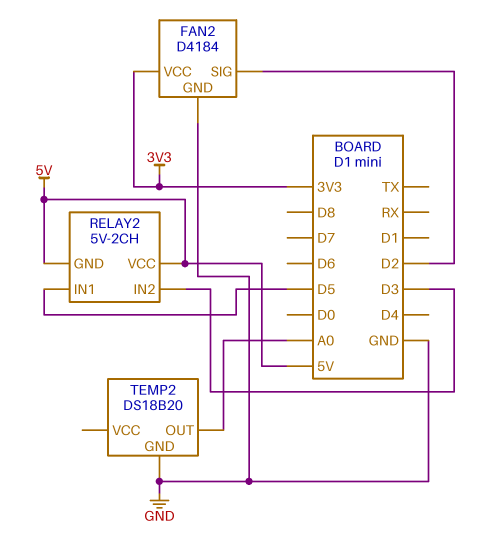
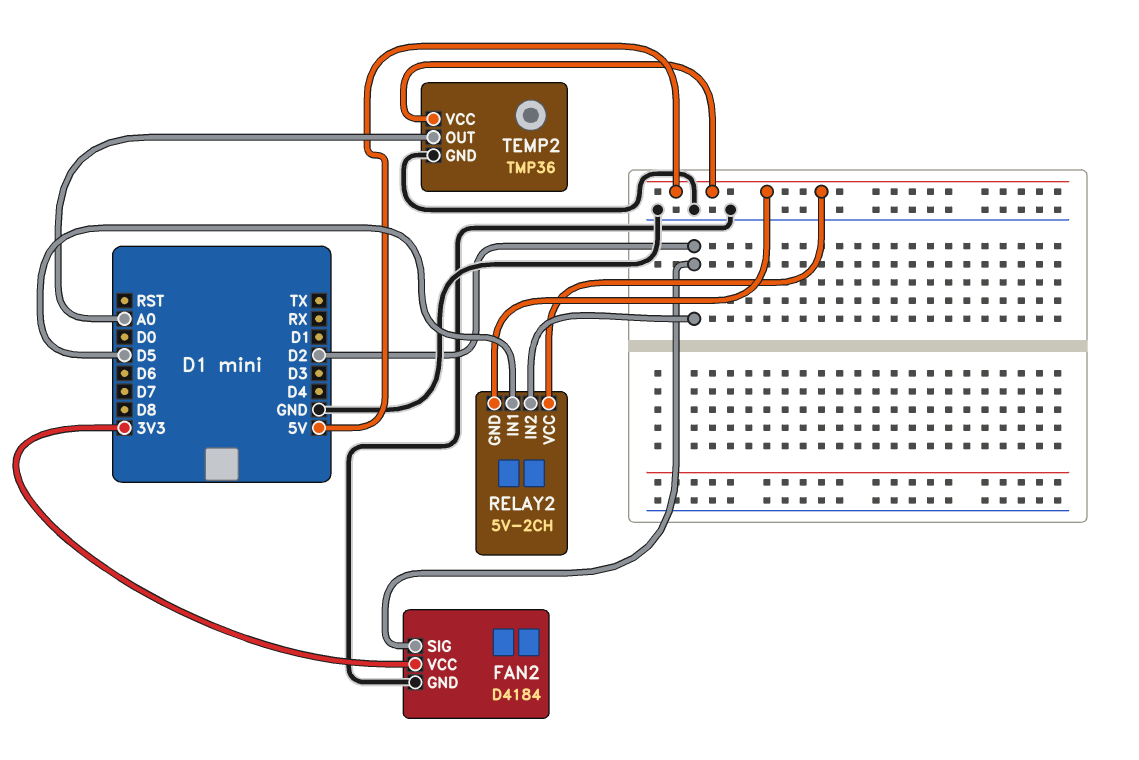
RELAY2 pin IN2: D3 -> D2
TEMP2: DS18B20 -> TMP36
TEMP2 pin VCC: none -> 5V

